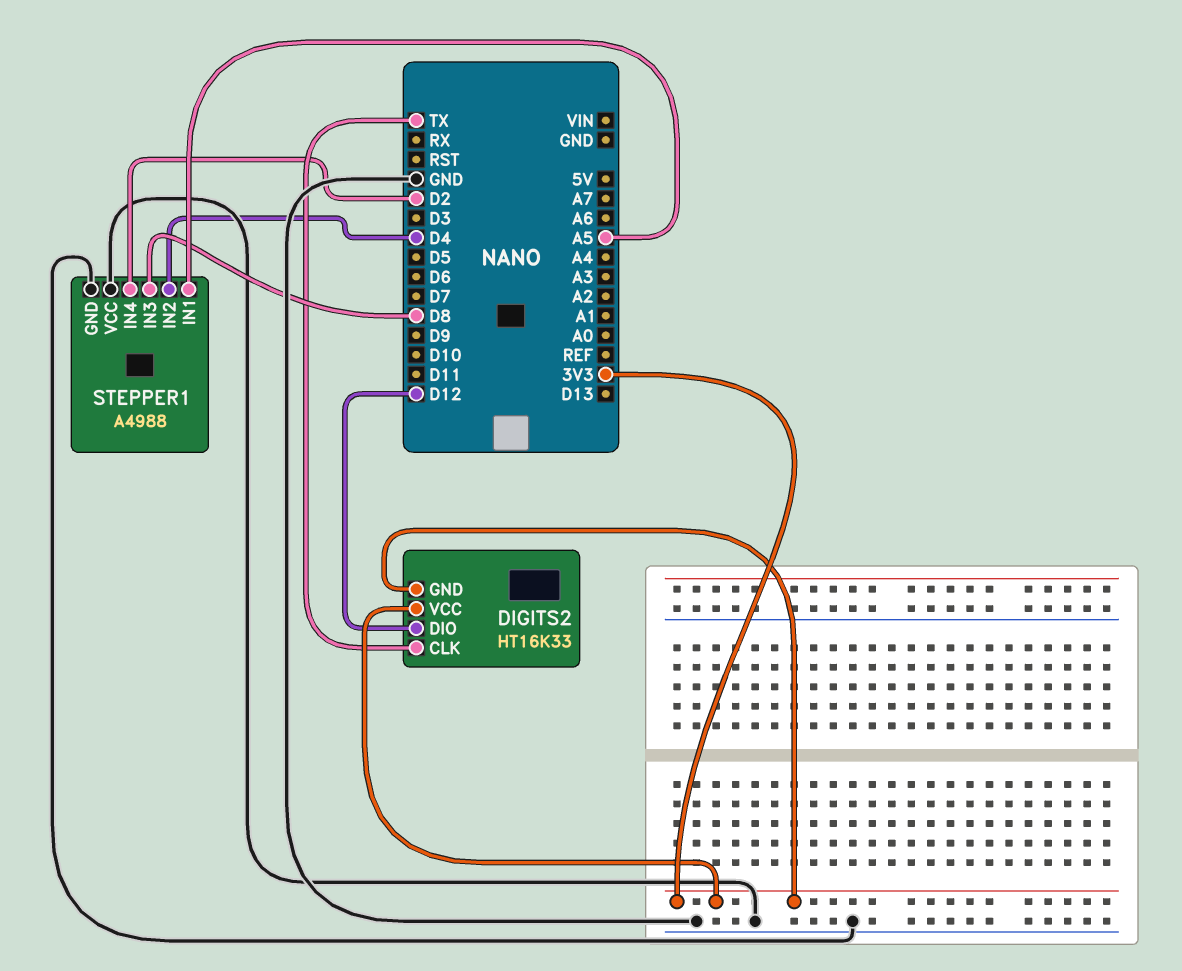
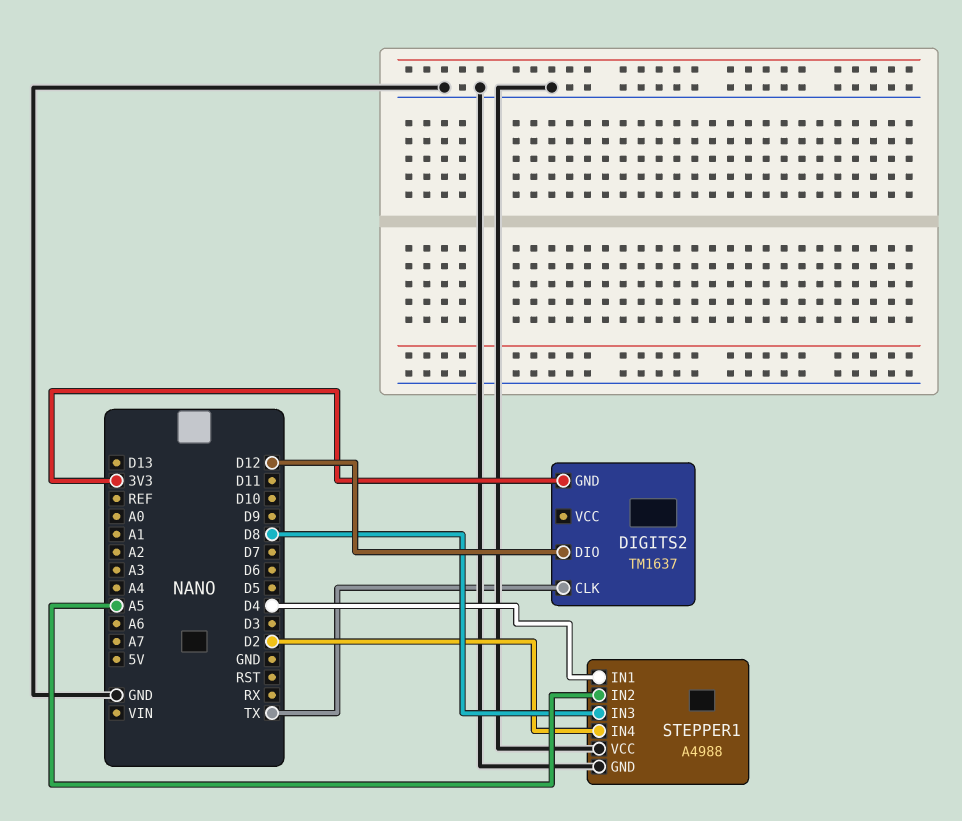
DIGITS2: HT16K33 -> TM1637
DIGITS2 pin VCC: 3V3 -> none
STEPPER1 pin IN1: A5 -> D4
STEPPER1 pin IN2: D4 -> A5

